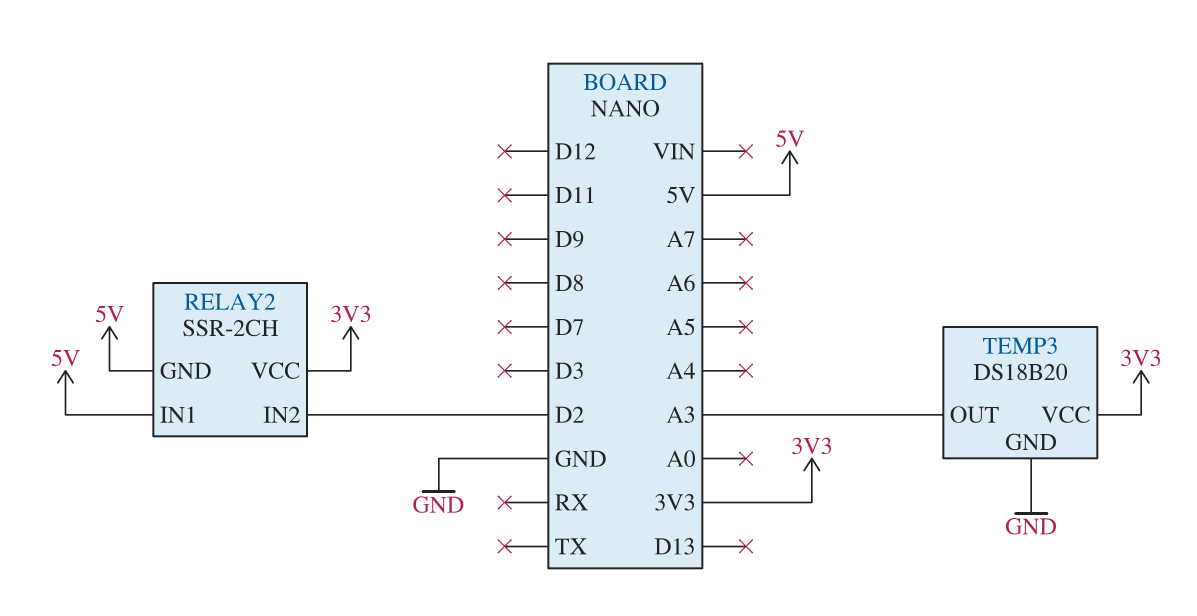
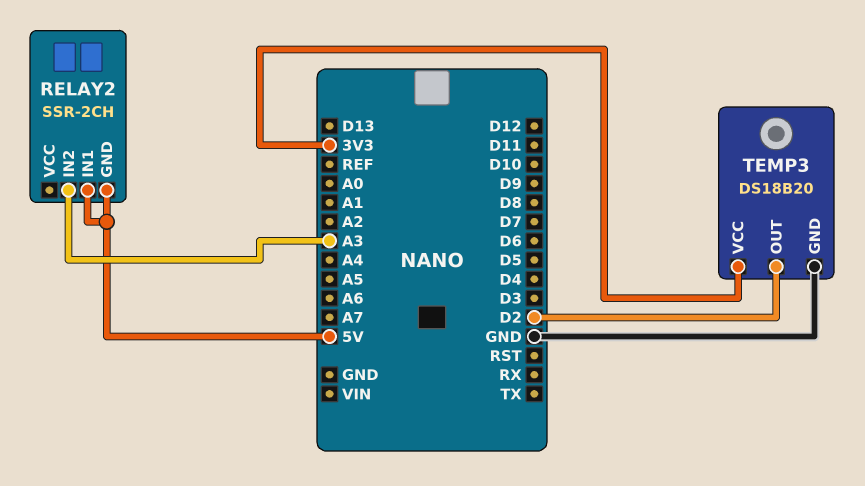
RELAY2 pin IN2: D2 -> A3
RELAY2 pin VCC: 3V3 -> none
TEMP3 pin OUT: A3 -> D2

